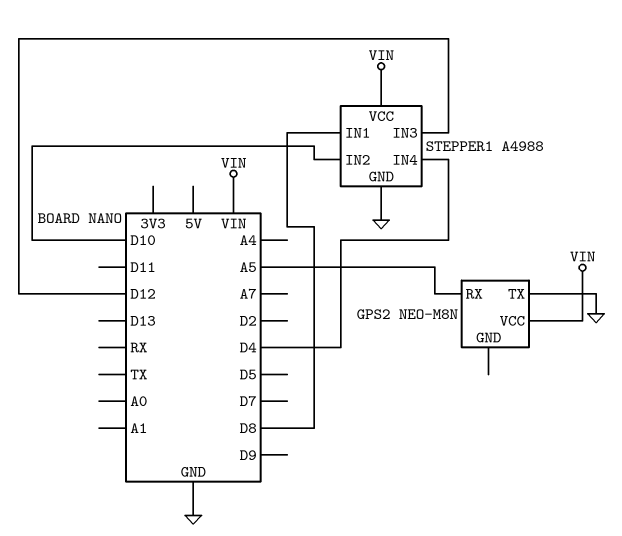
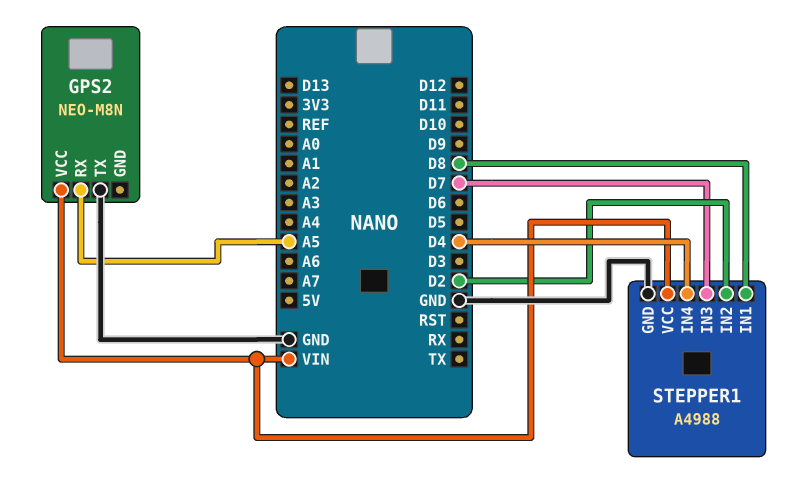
STEPPER1 pin IN2: D10 -> D2
STEPPER1 pin IN3: D12 -> D7

